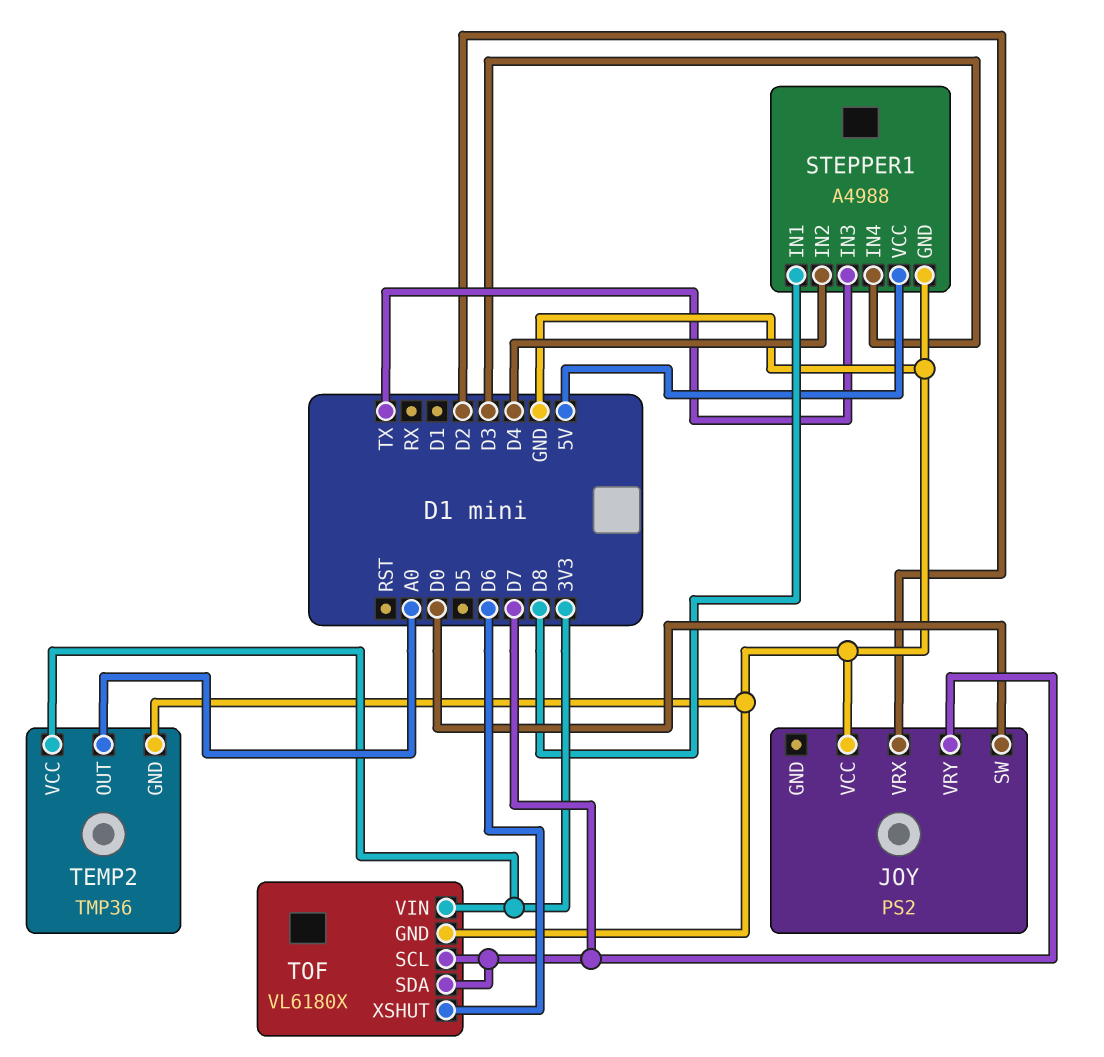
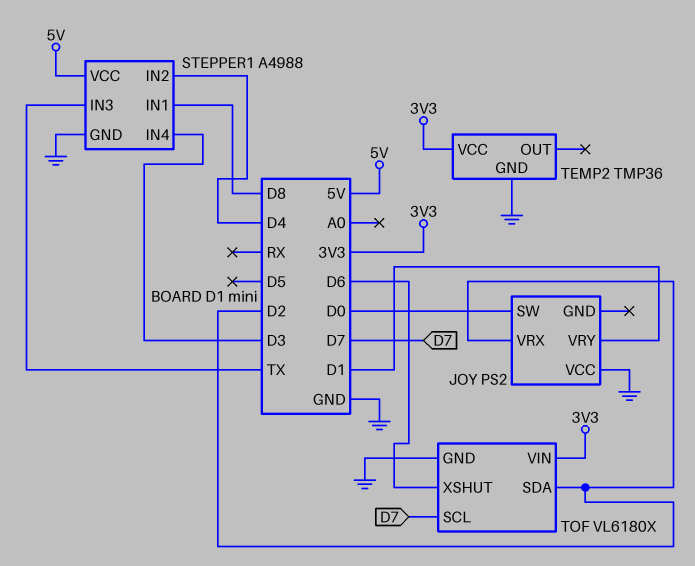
JOY pin VRY: D7 -> D1
TEMP2 pin OUT: A0 -> none
TOF pin SDA: D7 -> D2

